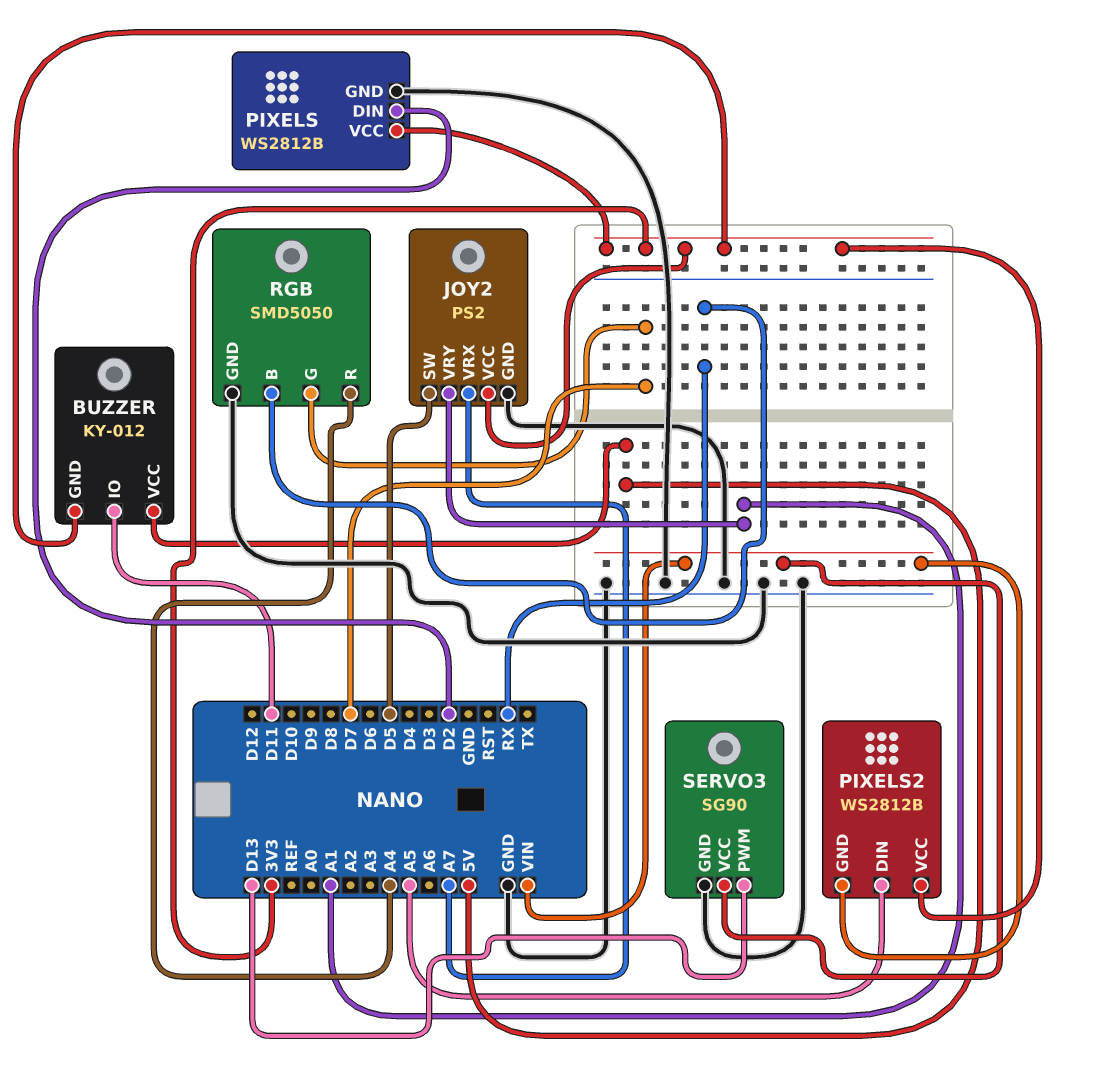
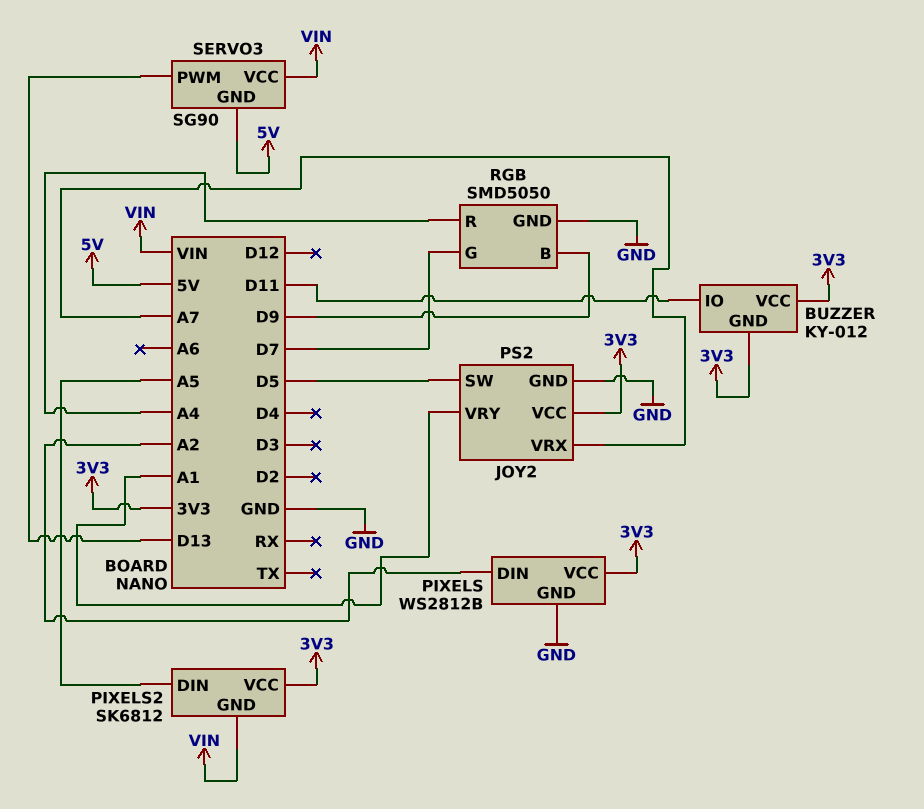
BUZZER pin VCC: 5V -> 3V3
PIXELS pin DIN: D2 -> A2
PIXELS2: WS2812B -> SK6812
RGB pin B: RX -> D9
SERVO3 pin GND: GND -> 5V

